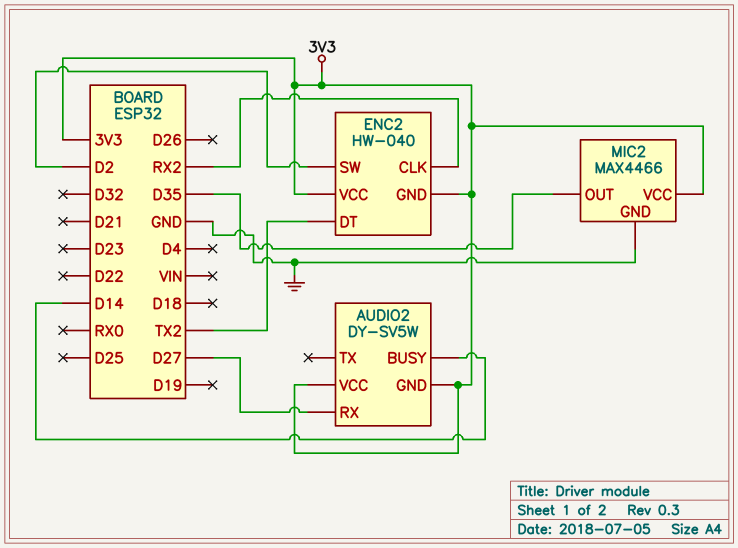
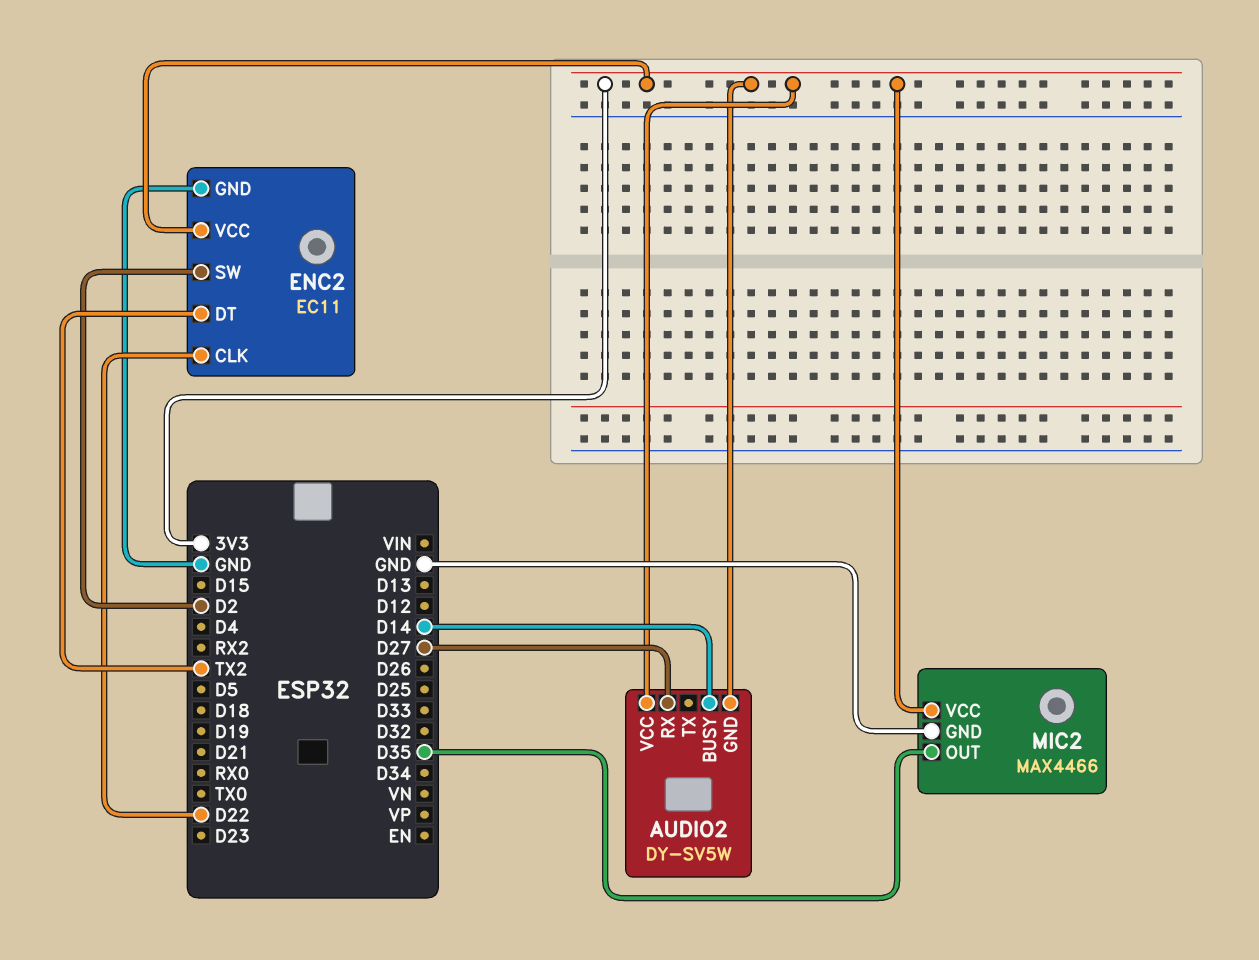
ENC2: HW-040 -> EC11
ENC2 pin CLK: RX2 -> D22
ENC2 pin GND: 3V3 -> GND

